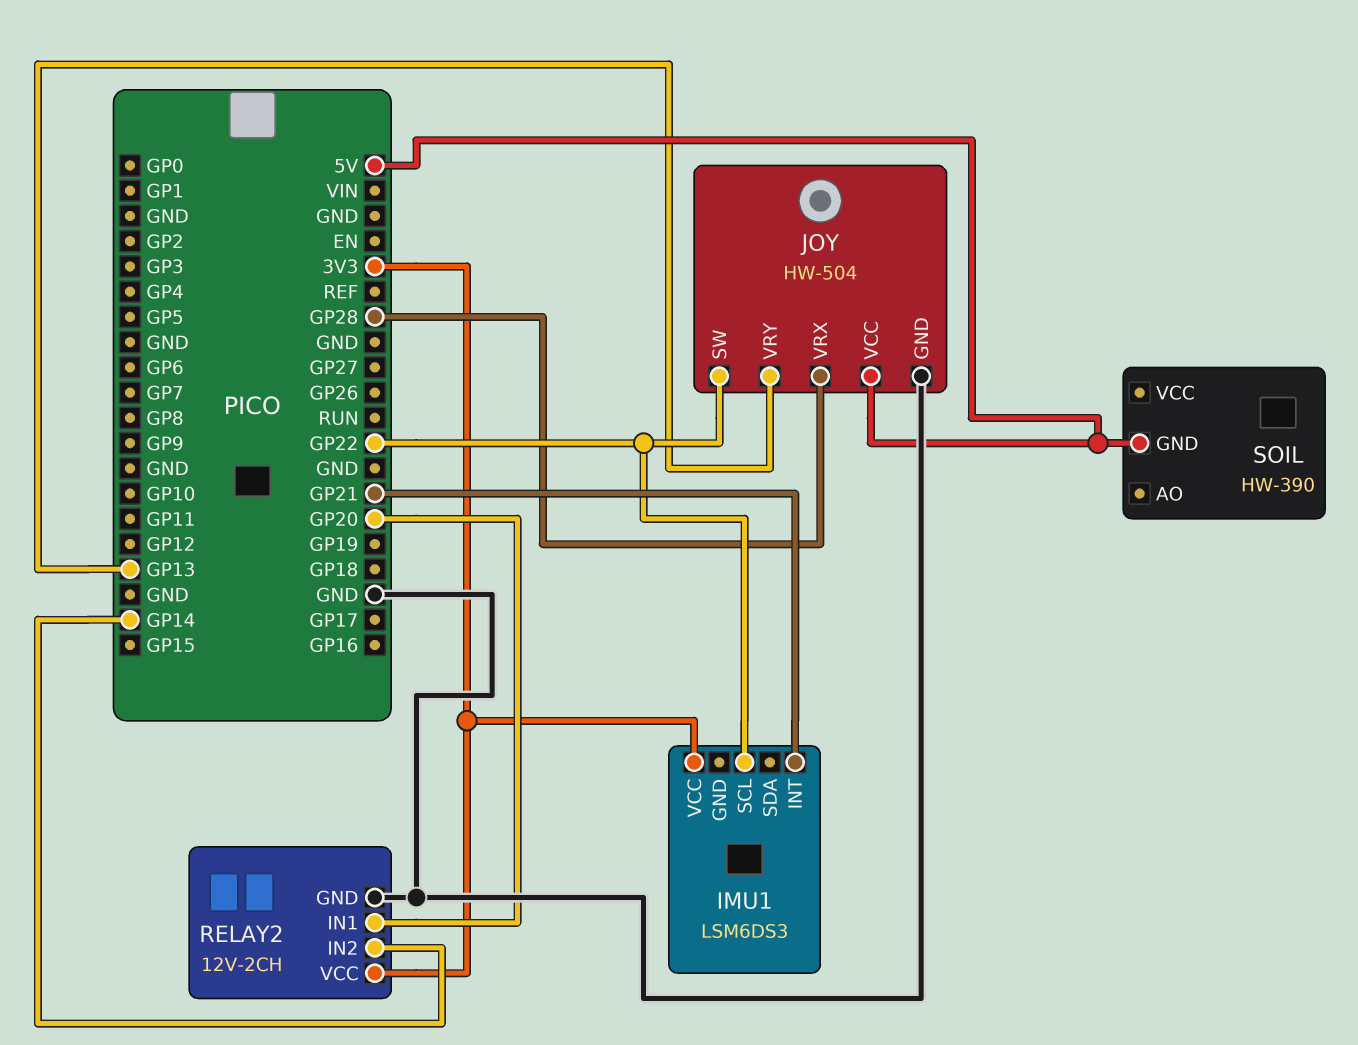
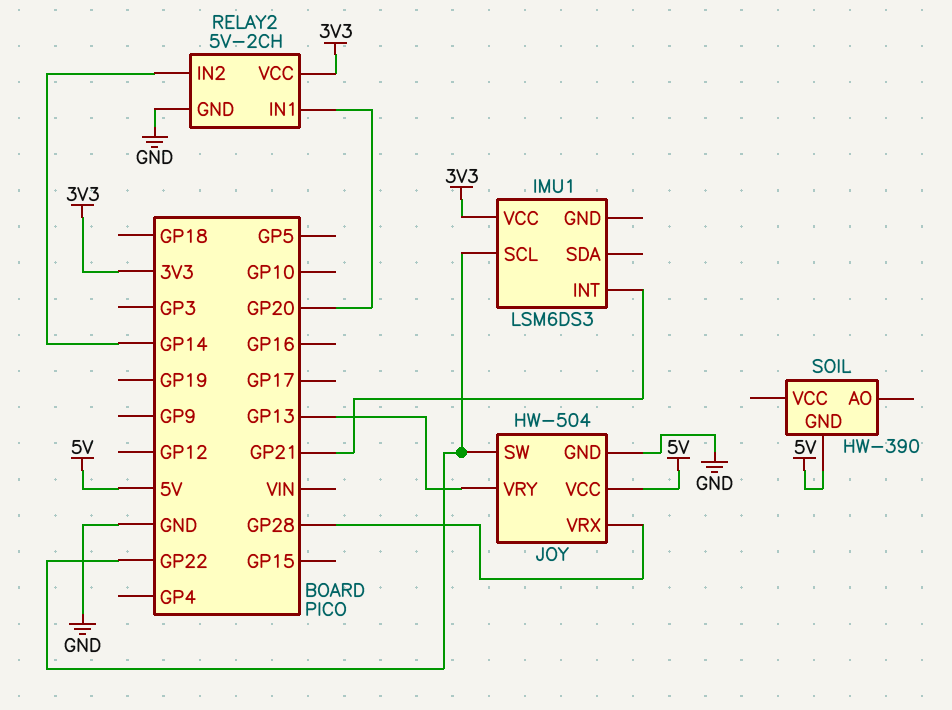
RELAY2: 12V-2CH -> 5V-2CH

